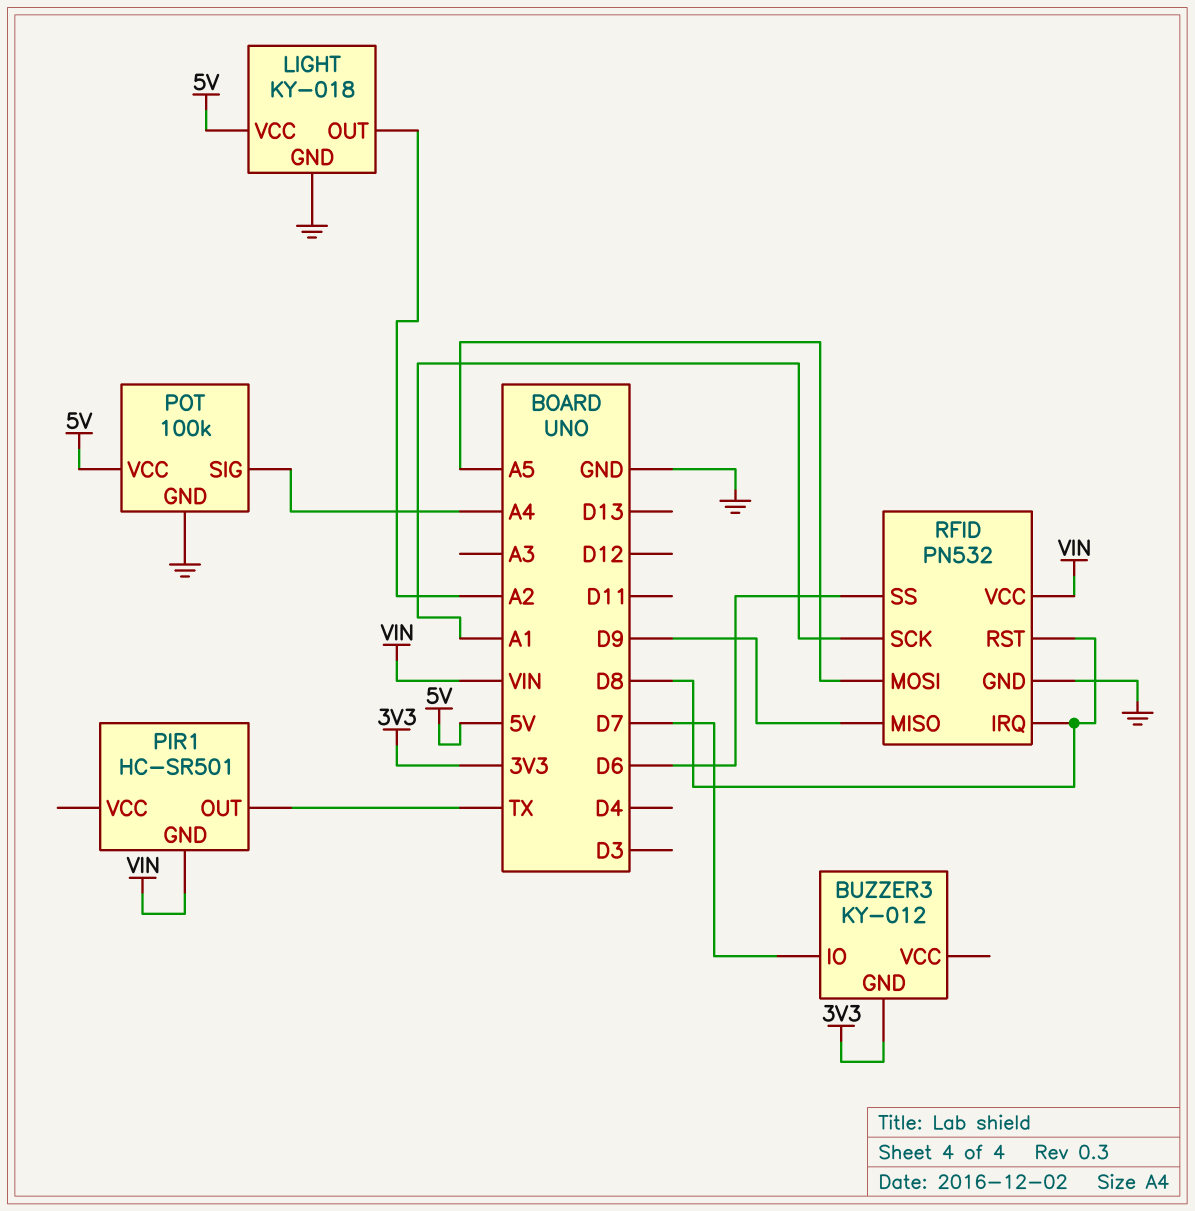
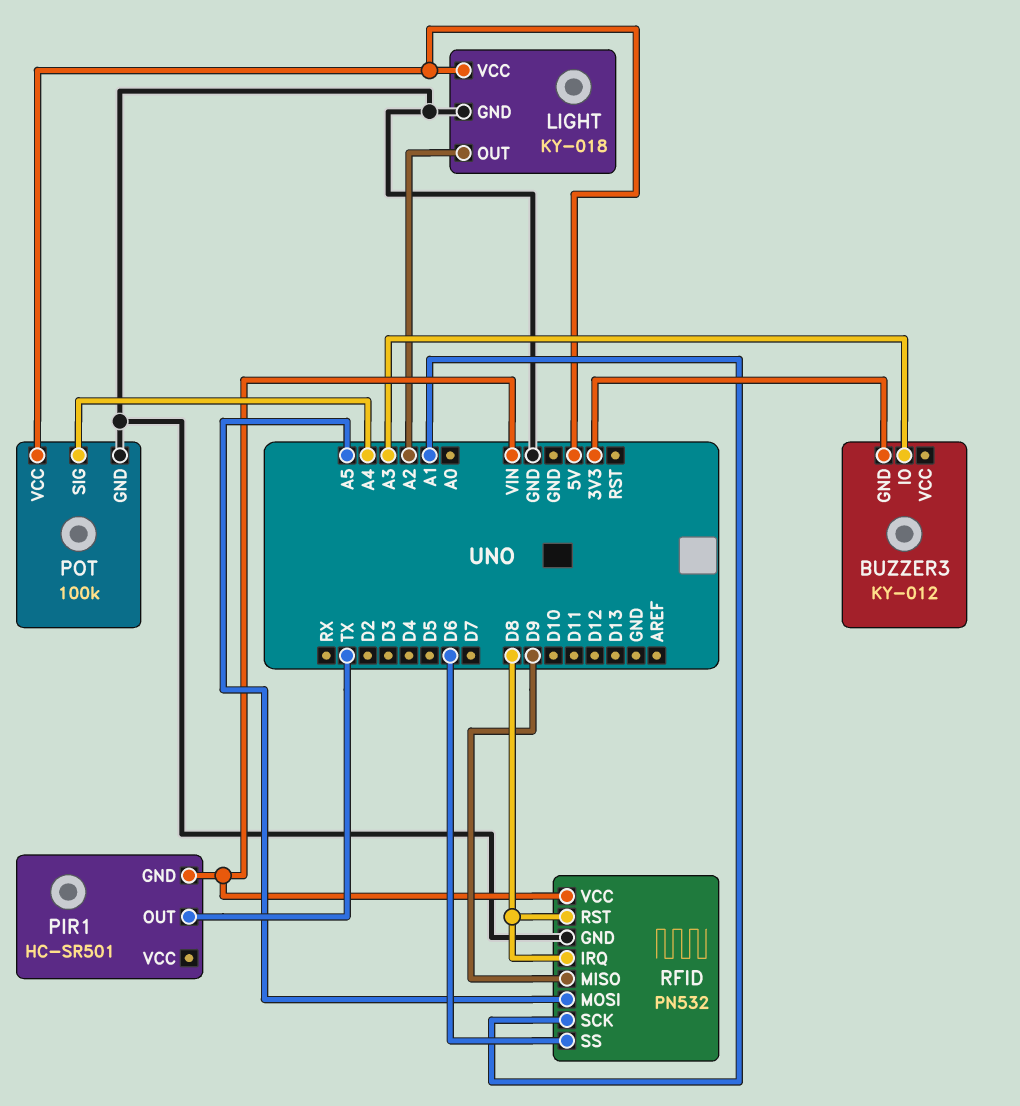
BUZZER3 pin IO: D7 -> A3

